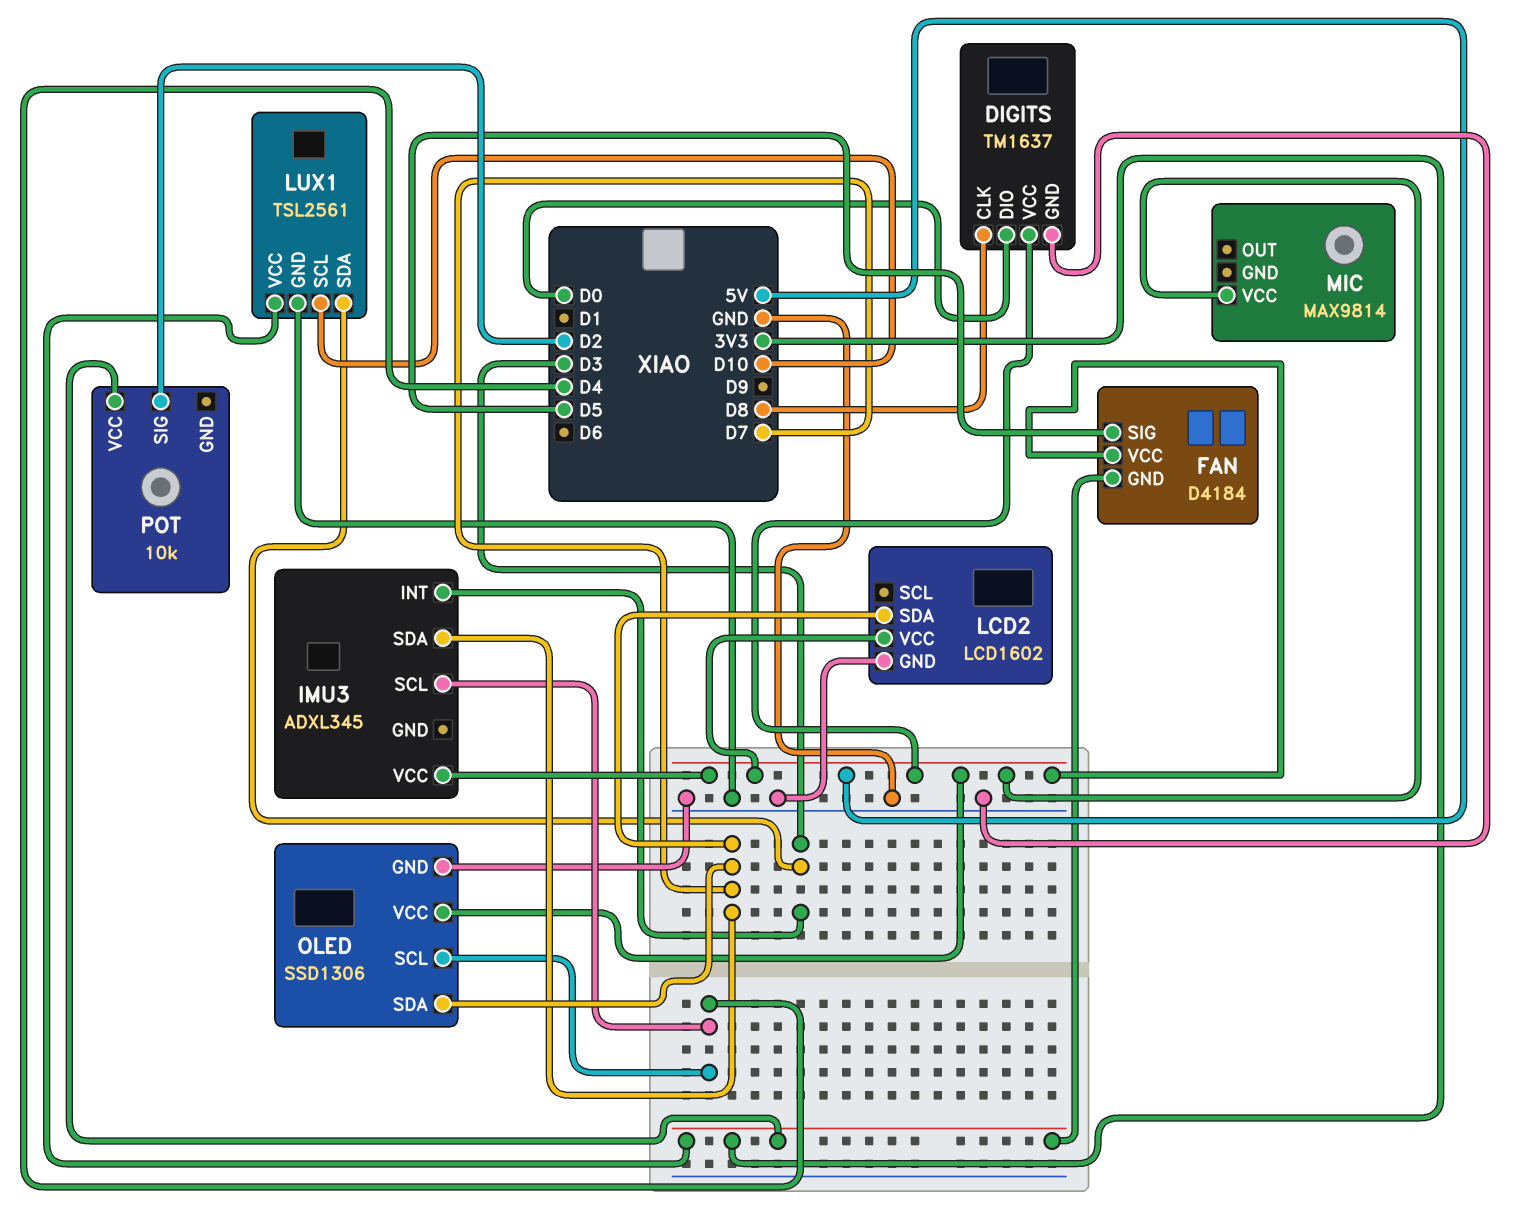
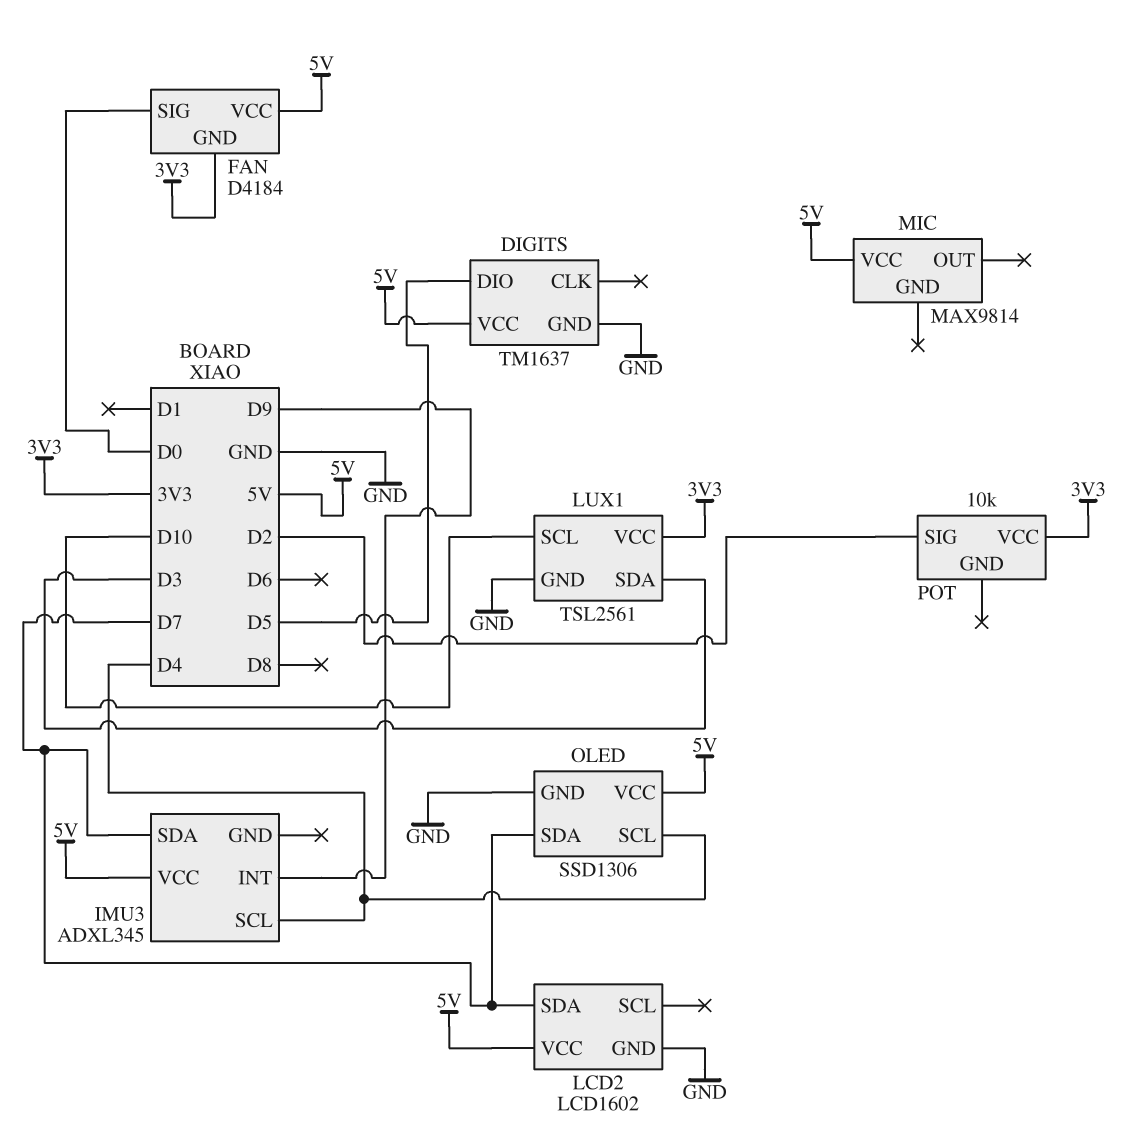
DIGITS pin CLK: D8 -> none
DIGITS pin DIO: D0 -> D5
FAN pin SIG: D5 -> D0
IMU3 pin INT: D3 -> D9

